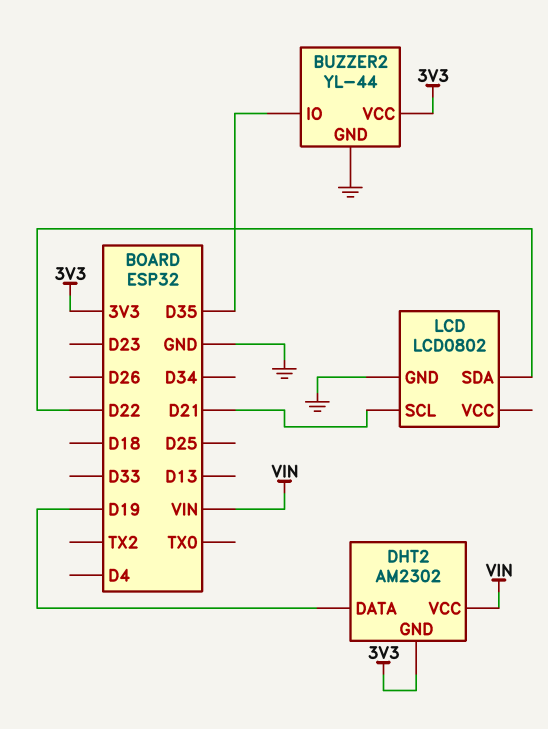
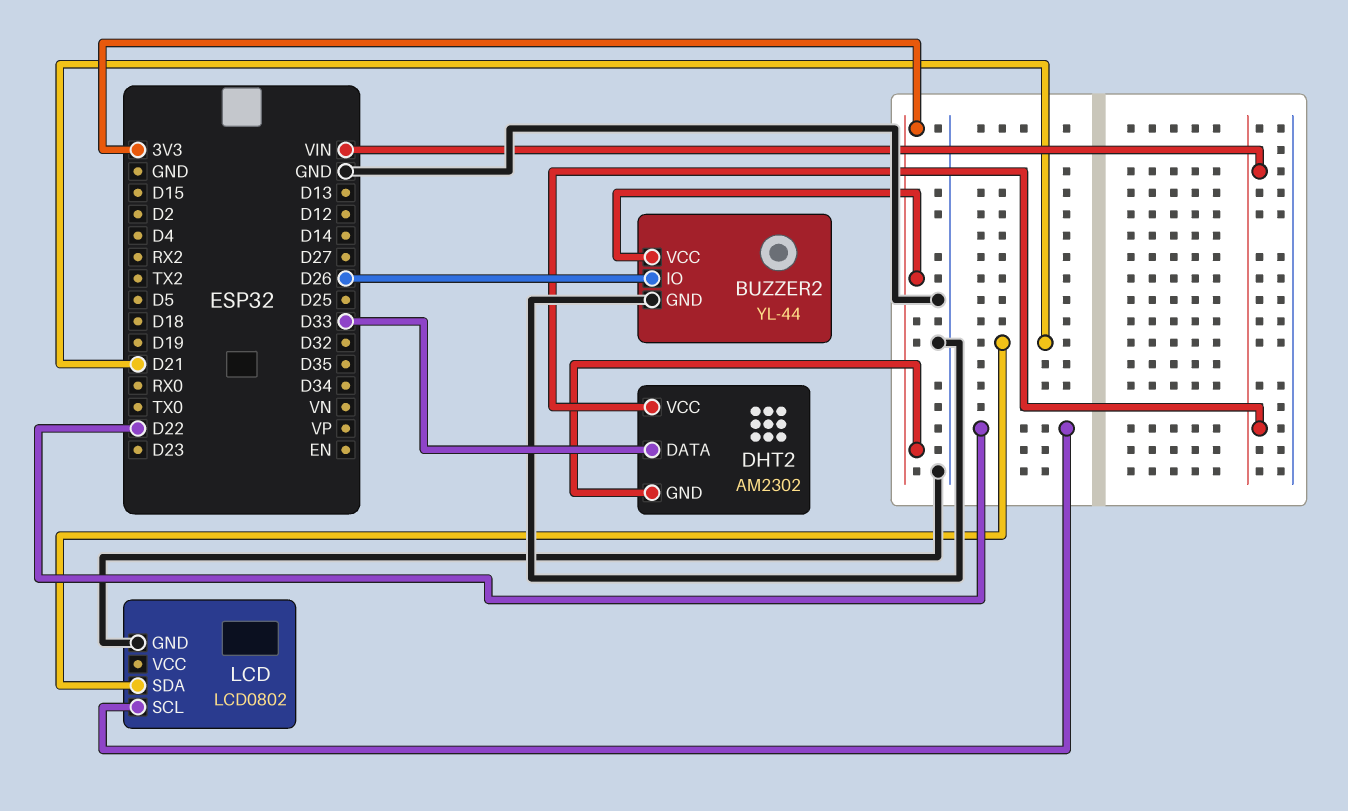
BUZZER2 pin IO: D35 -> D26
DHT2 pin DATA: D19 -> D33
LCD pin SCL: D21 -> D22
LCD pin SDA: D22 -> D21

